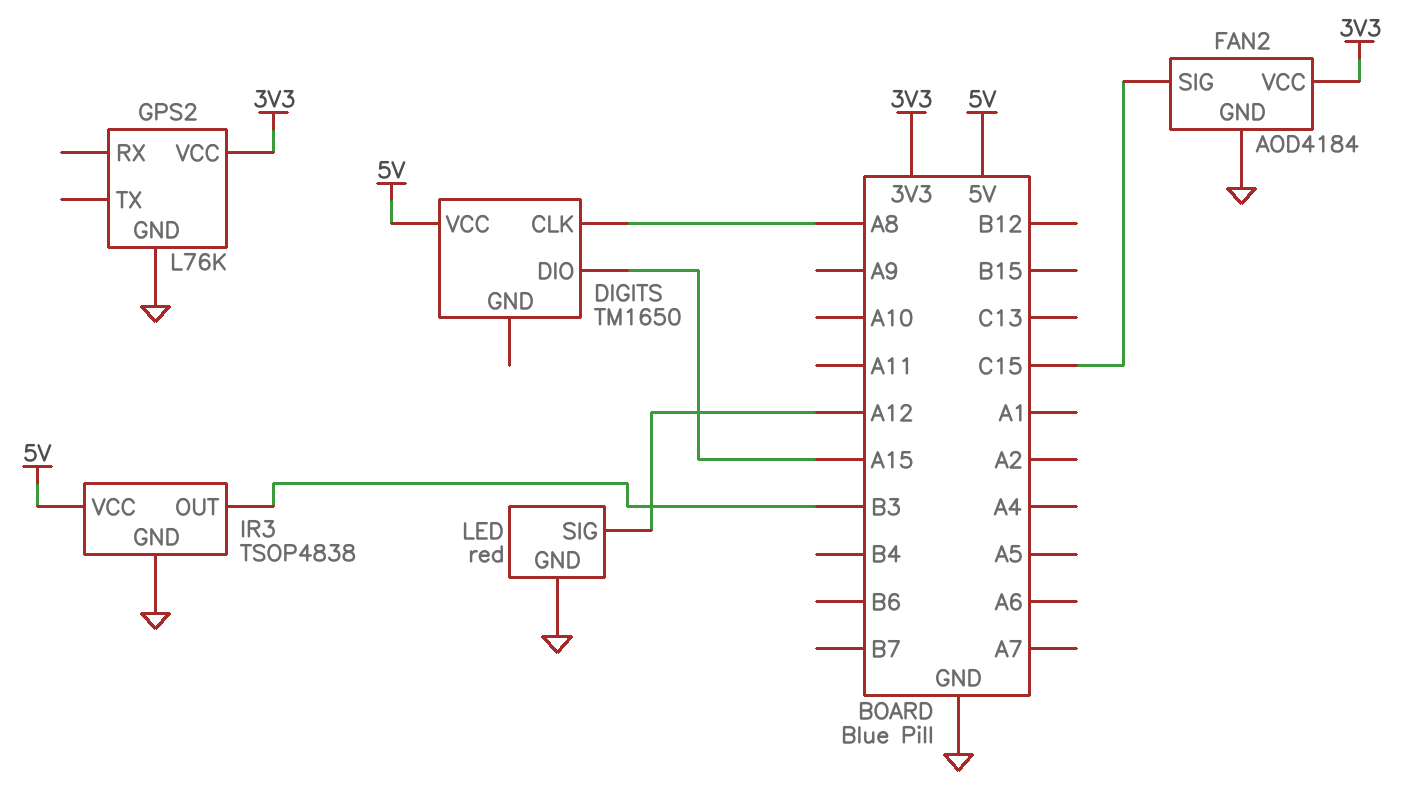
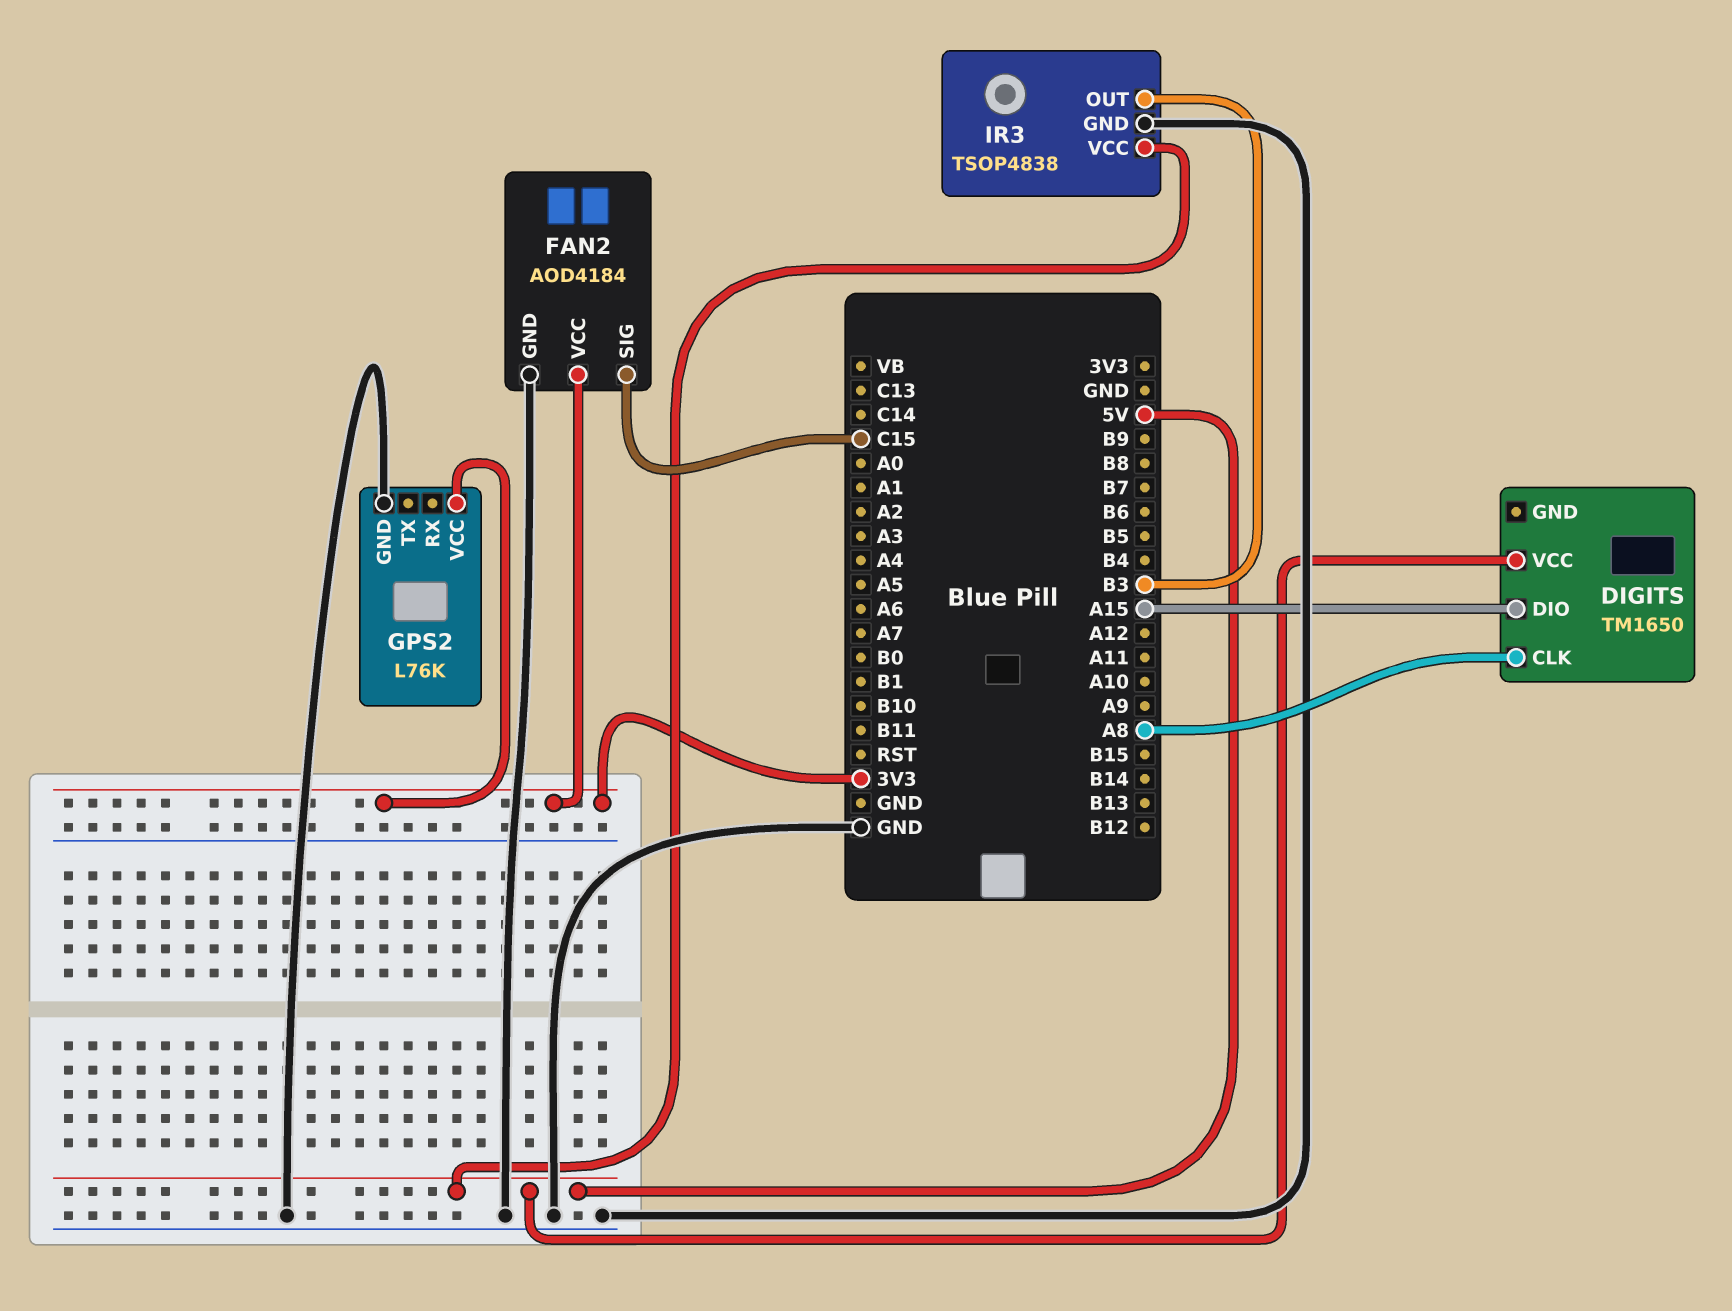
LED: red -> none
LED pin GND: GND -> none
LED pin SIG: A12 -> none

